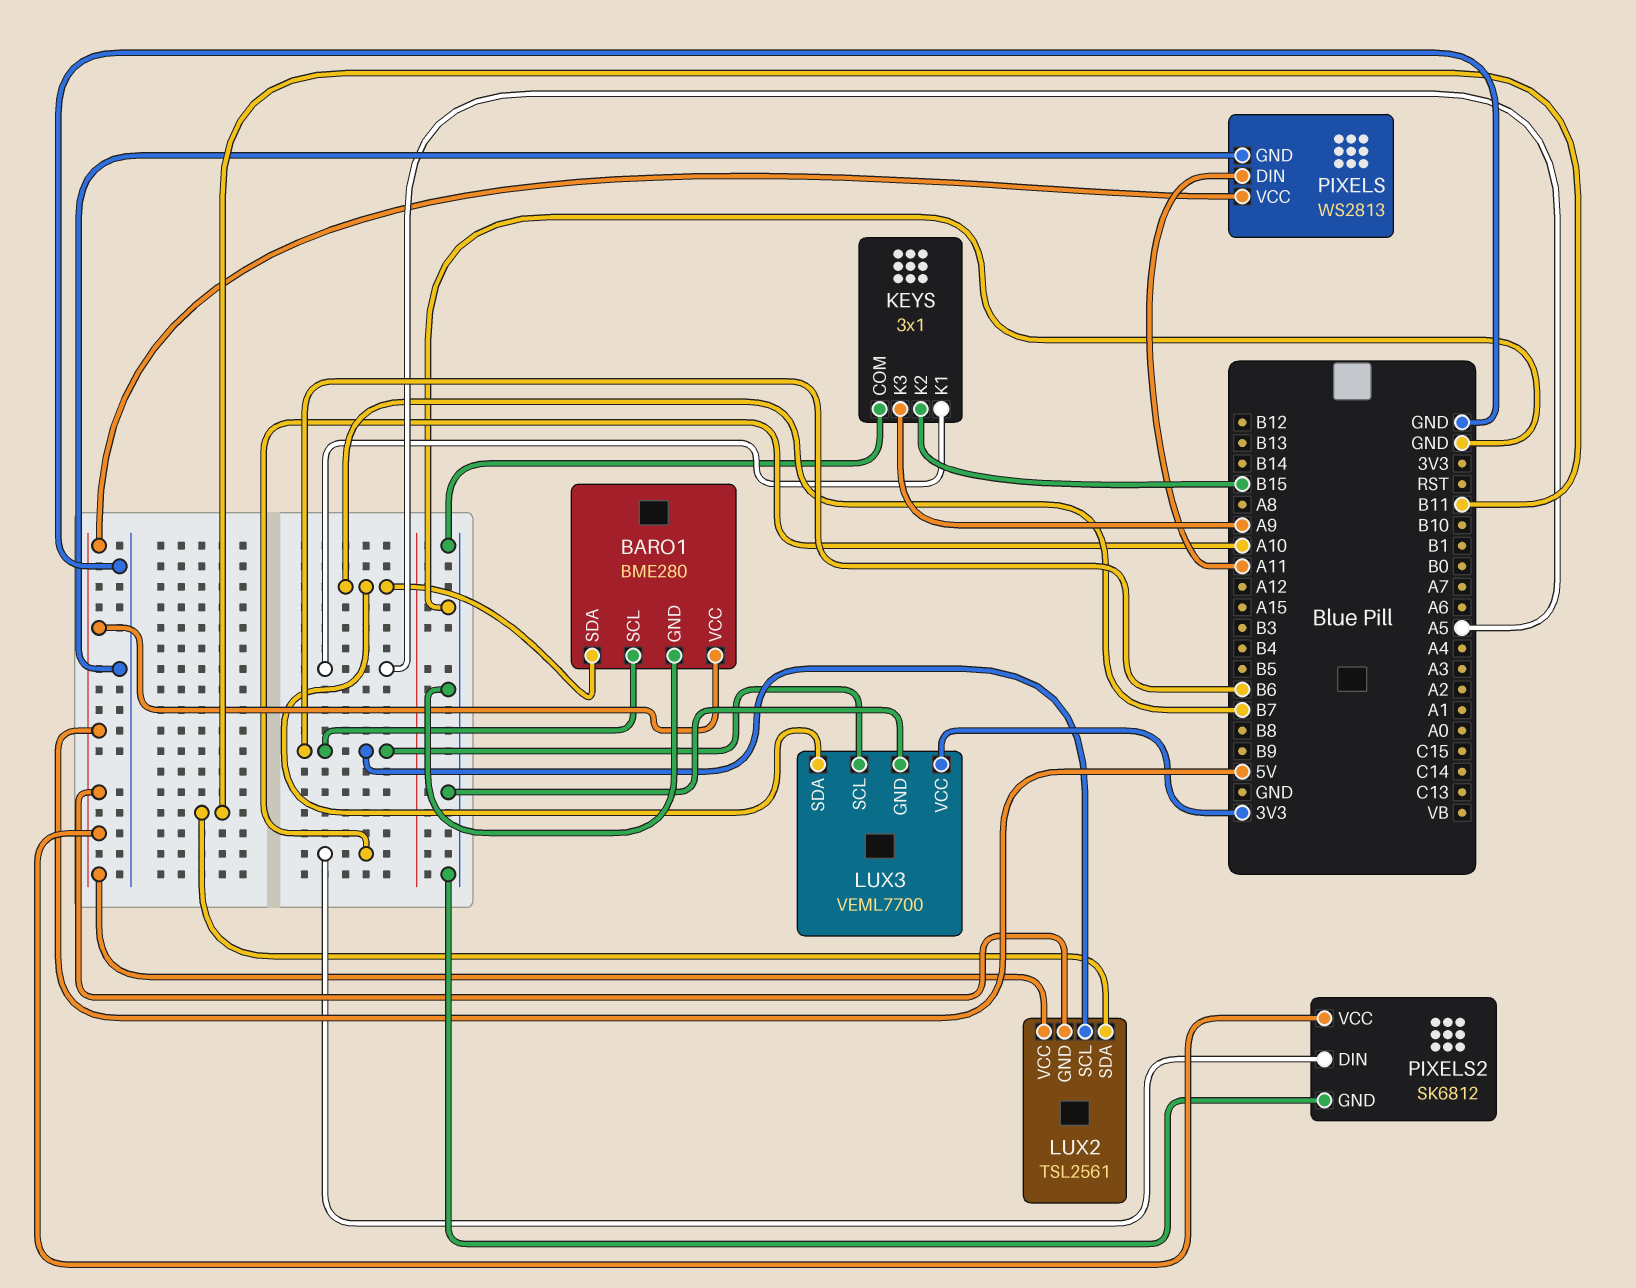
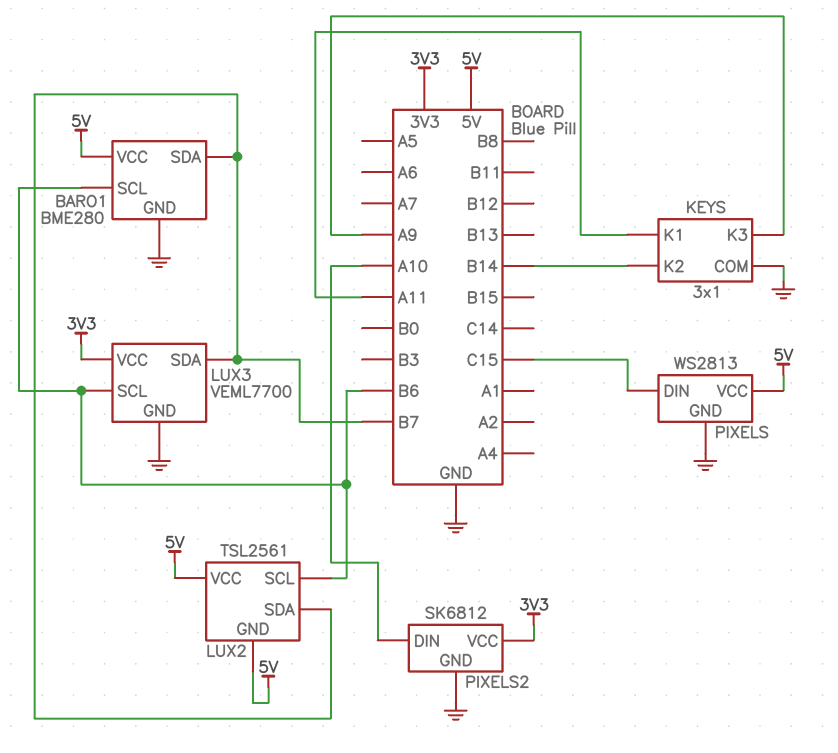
KEYS pin K1: A5 -> A11
KEYS pin K2: B15 -> B14
LUX2 pin SDA: B11 -> B7
PIXELS pin DIN: A11 -> C15
PIXELS2 pin VCC: 5V -> 3V3

